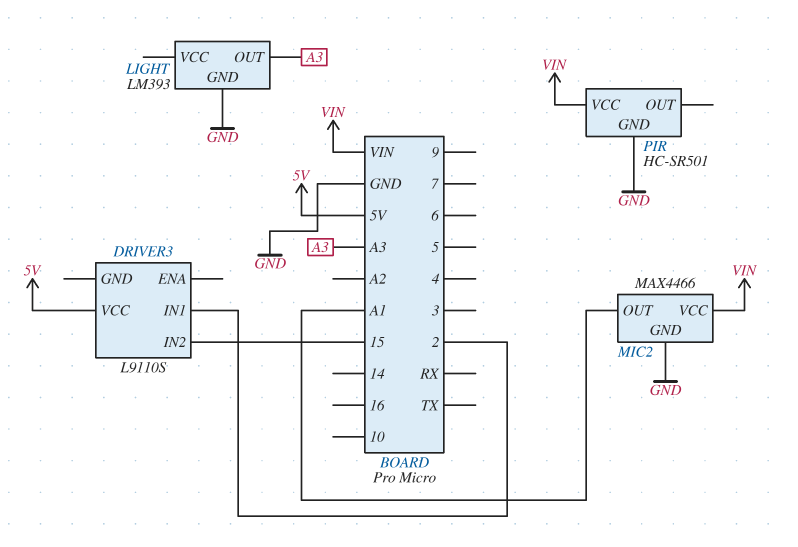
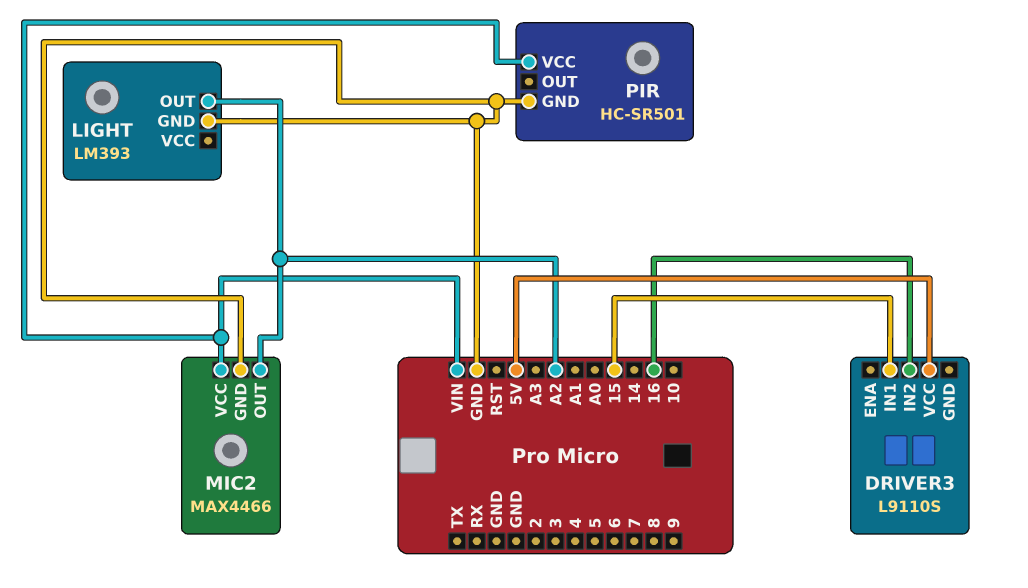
DRIVER3 pin IN1: 2 -> 15
DRIVER3 pin IN2: 15 -> 16
LIGHT pin OUT: A3 -> A2
MIC2 pin OUT: A1 -> A2

